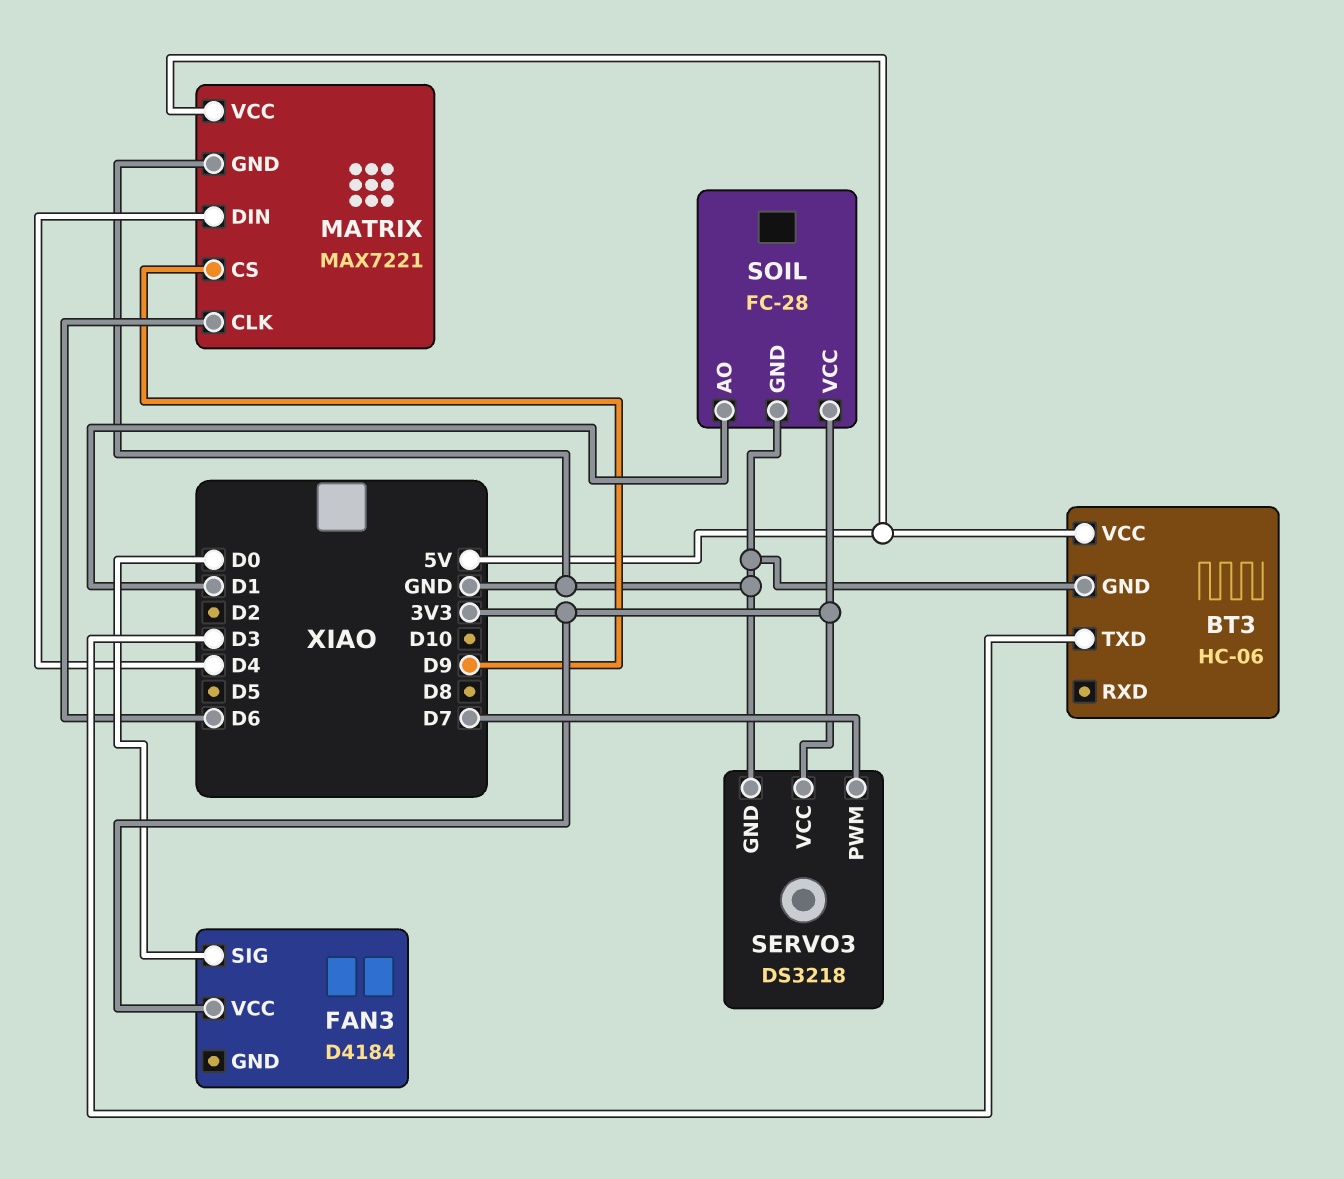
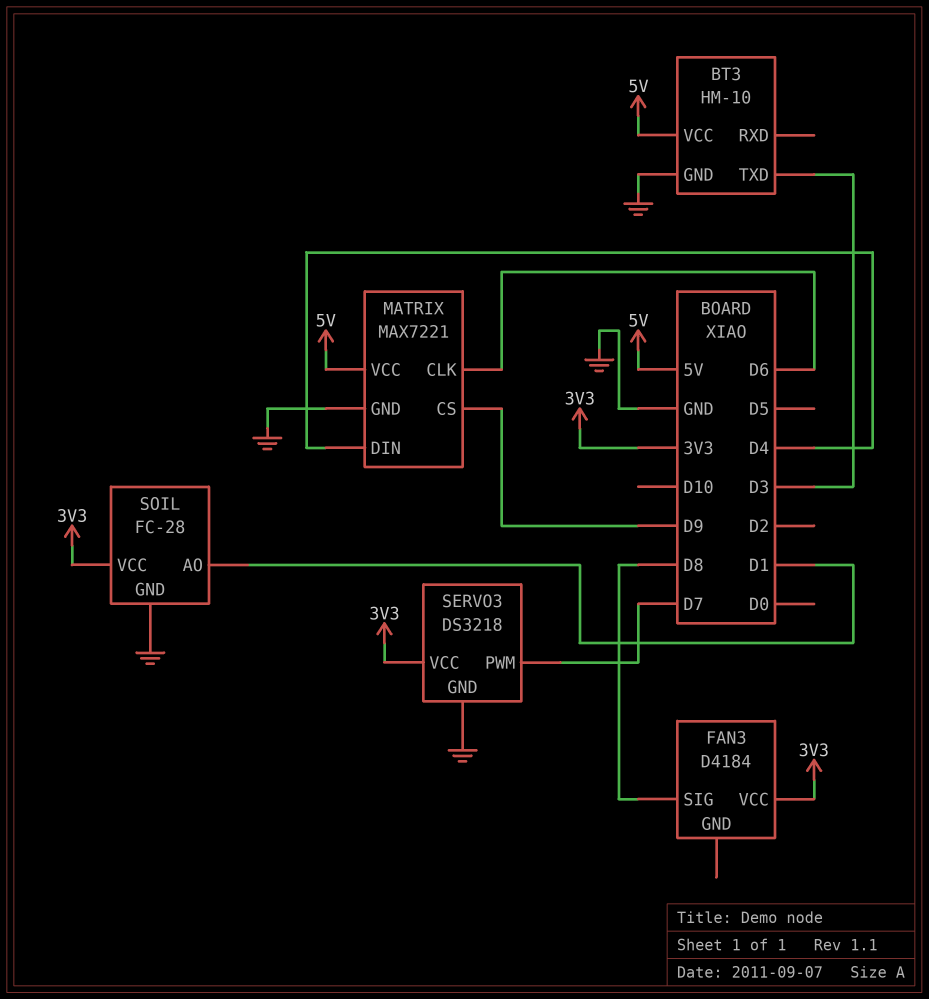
BT3: HC-06 -> HM-10
FAN3 pin SIG: D0 -> D8

